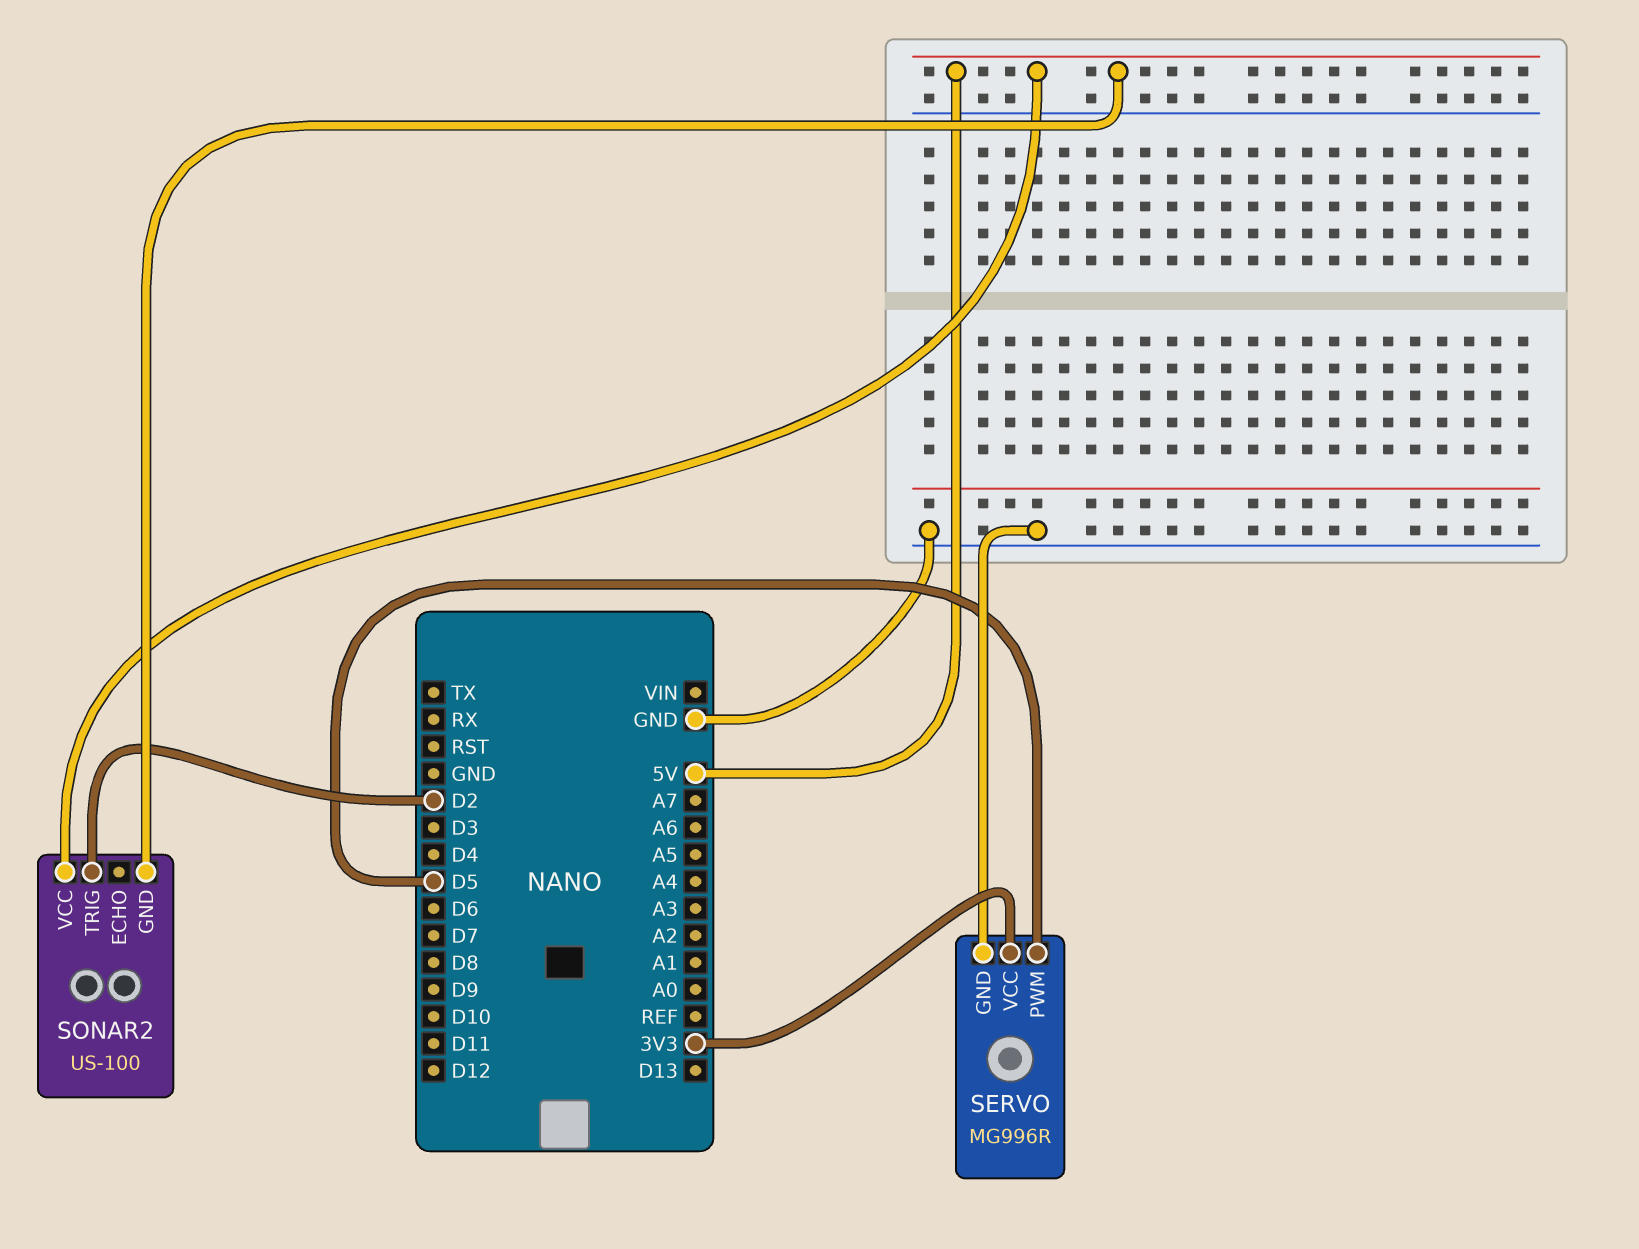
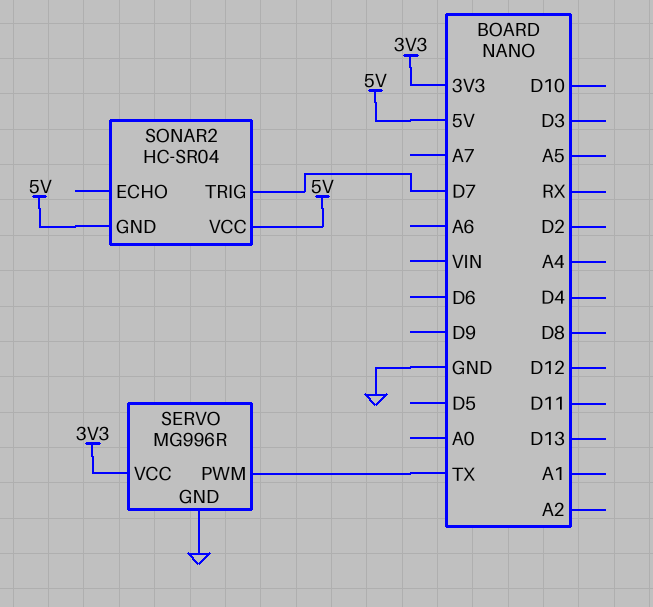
SERVO pin PWM: D5 -> TX
SONAR2: US-100 -> HC-SR04
SONAR2 pin TRIG: D2 -> D7

